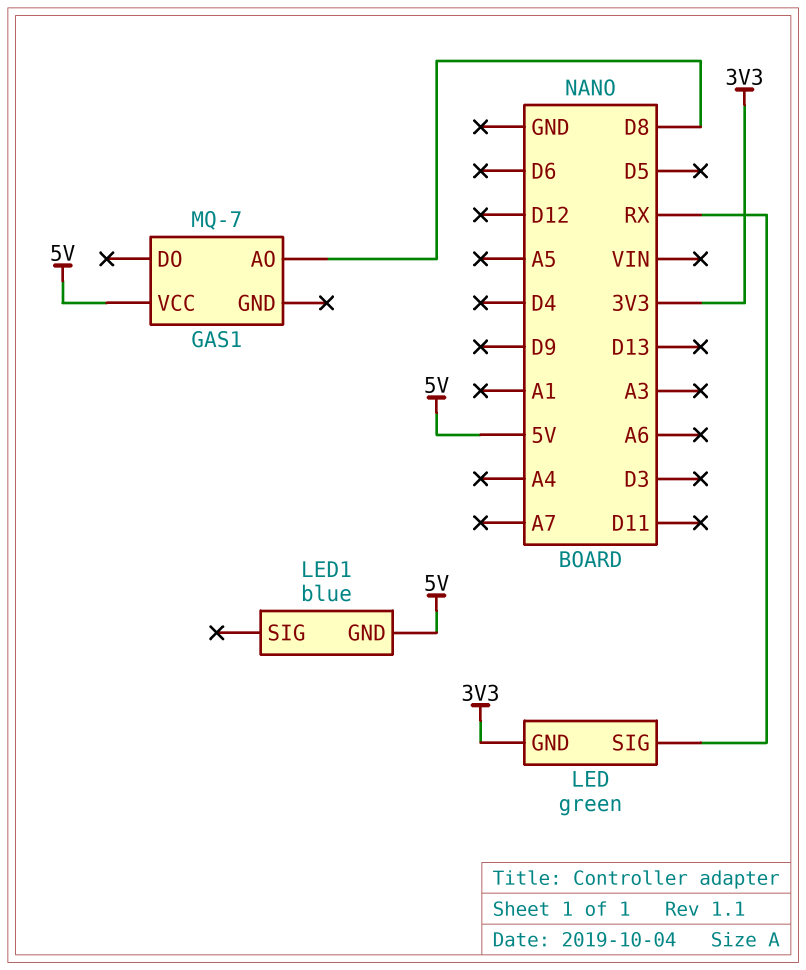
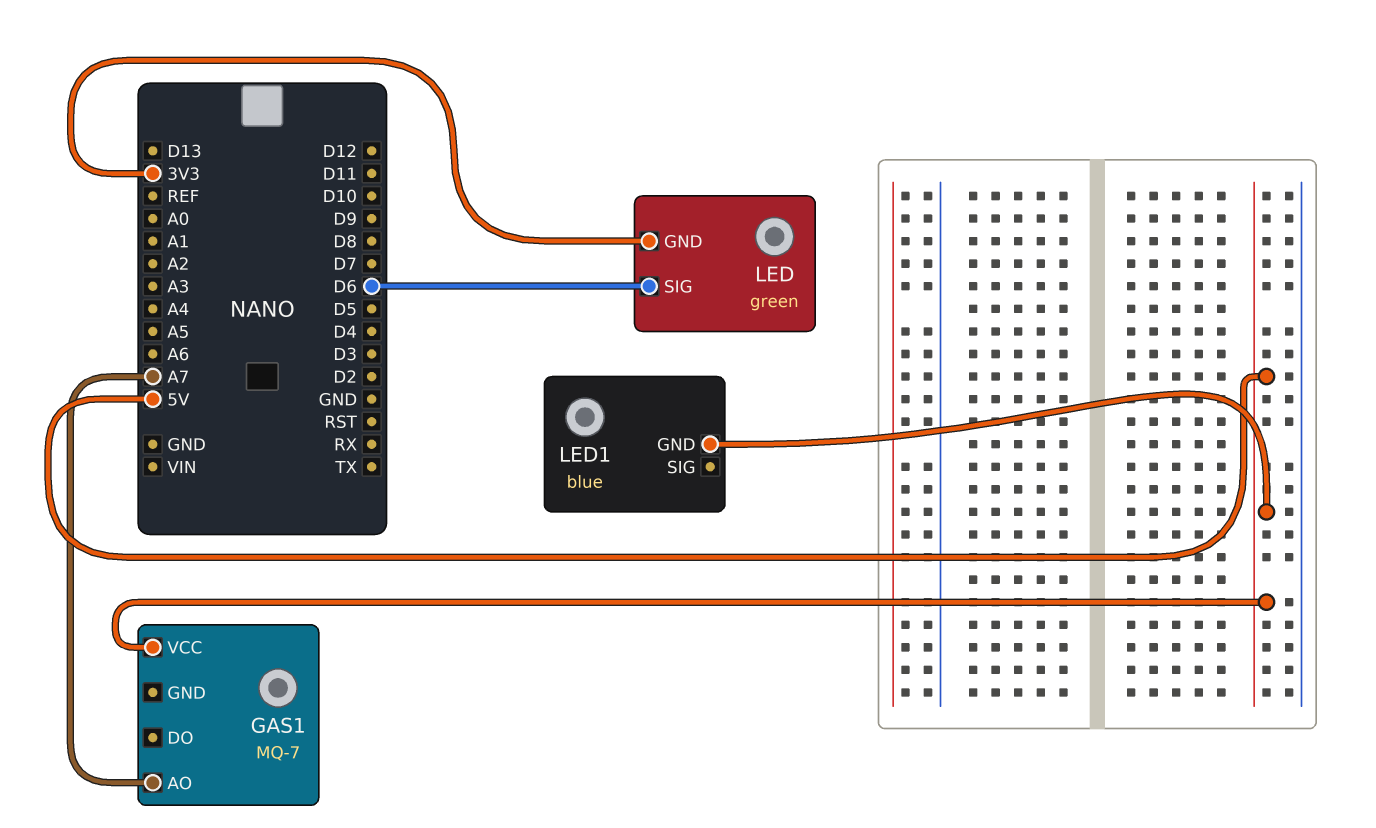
GAS1 pin AO: D8 -> A7
LED pin SIG: RX -> D6

